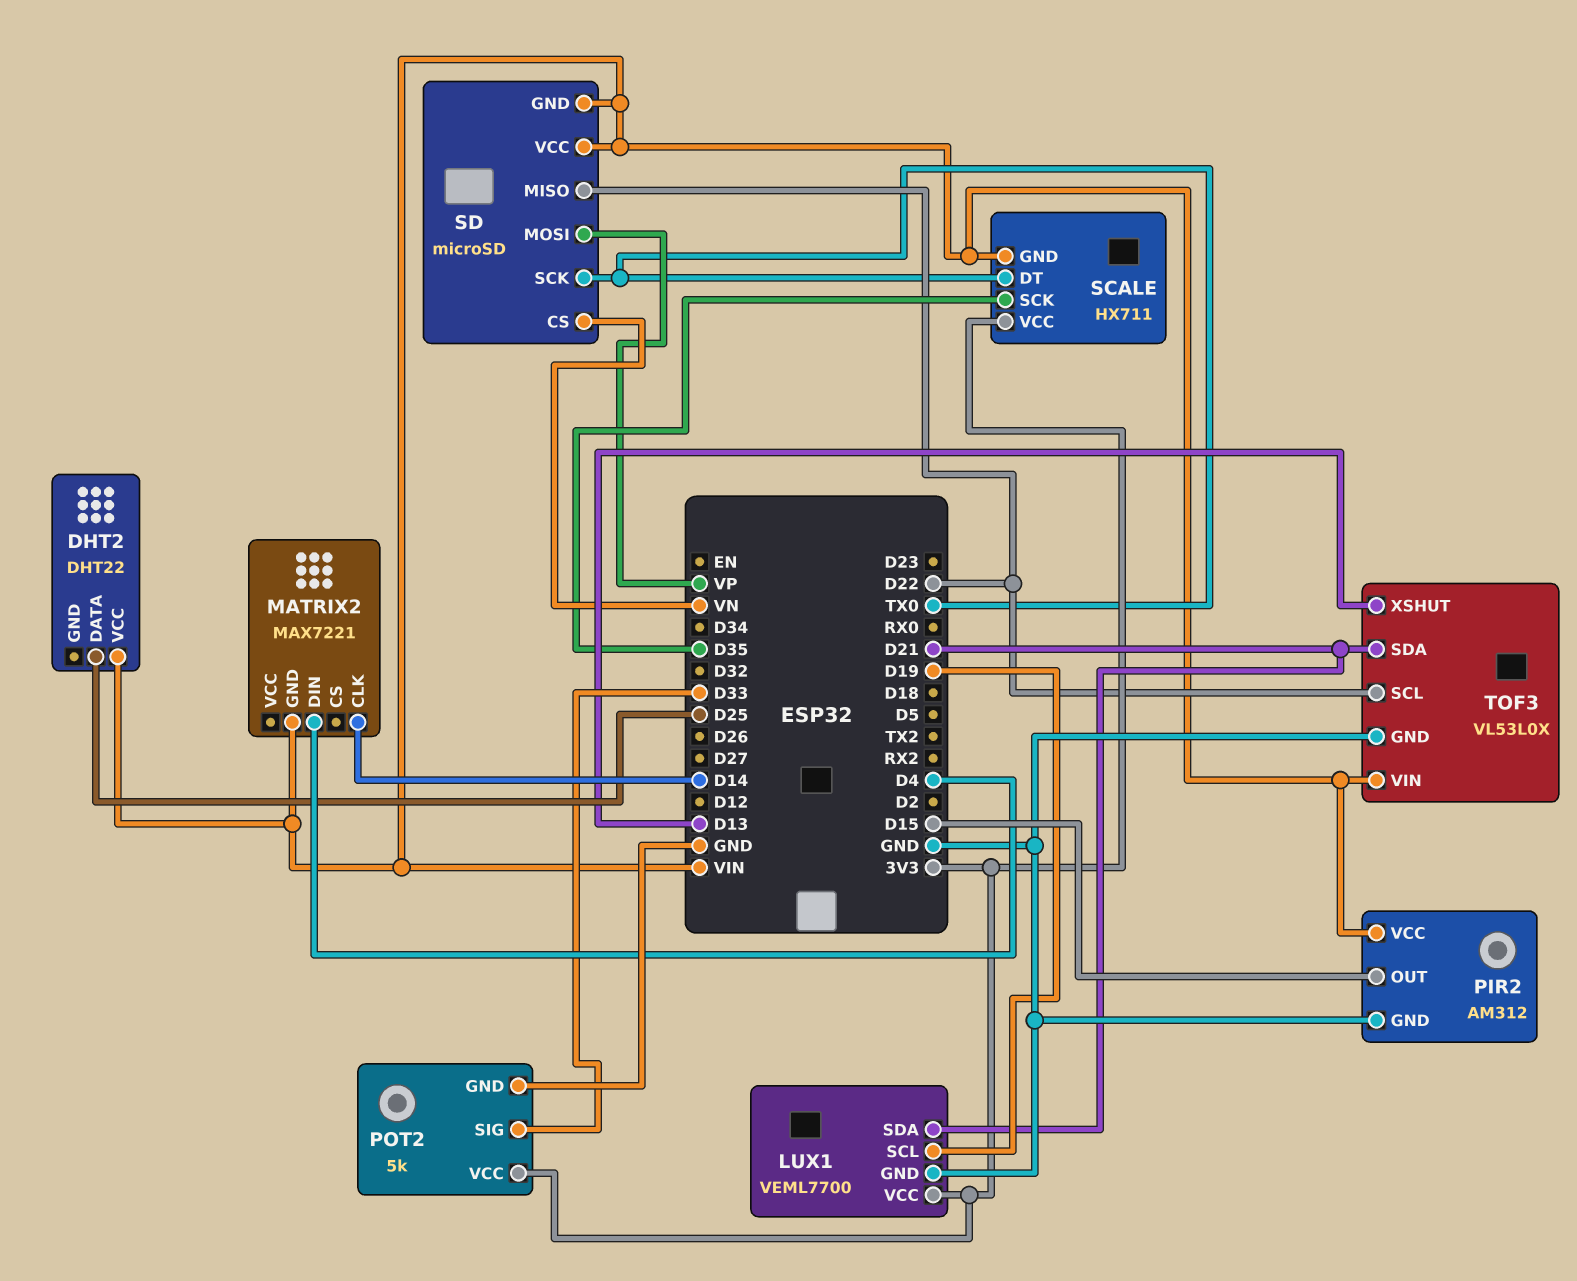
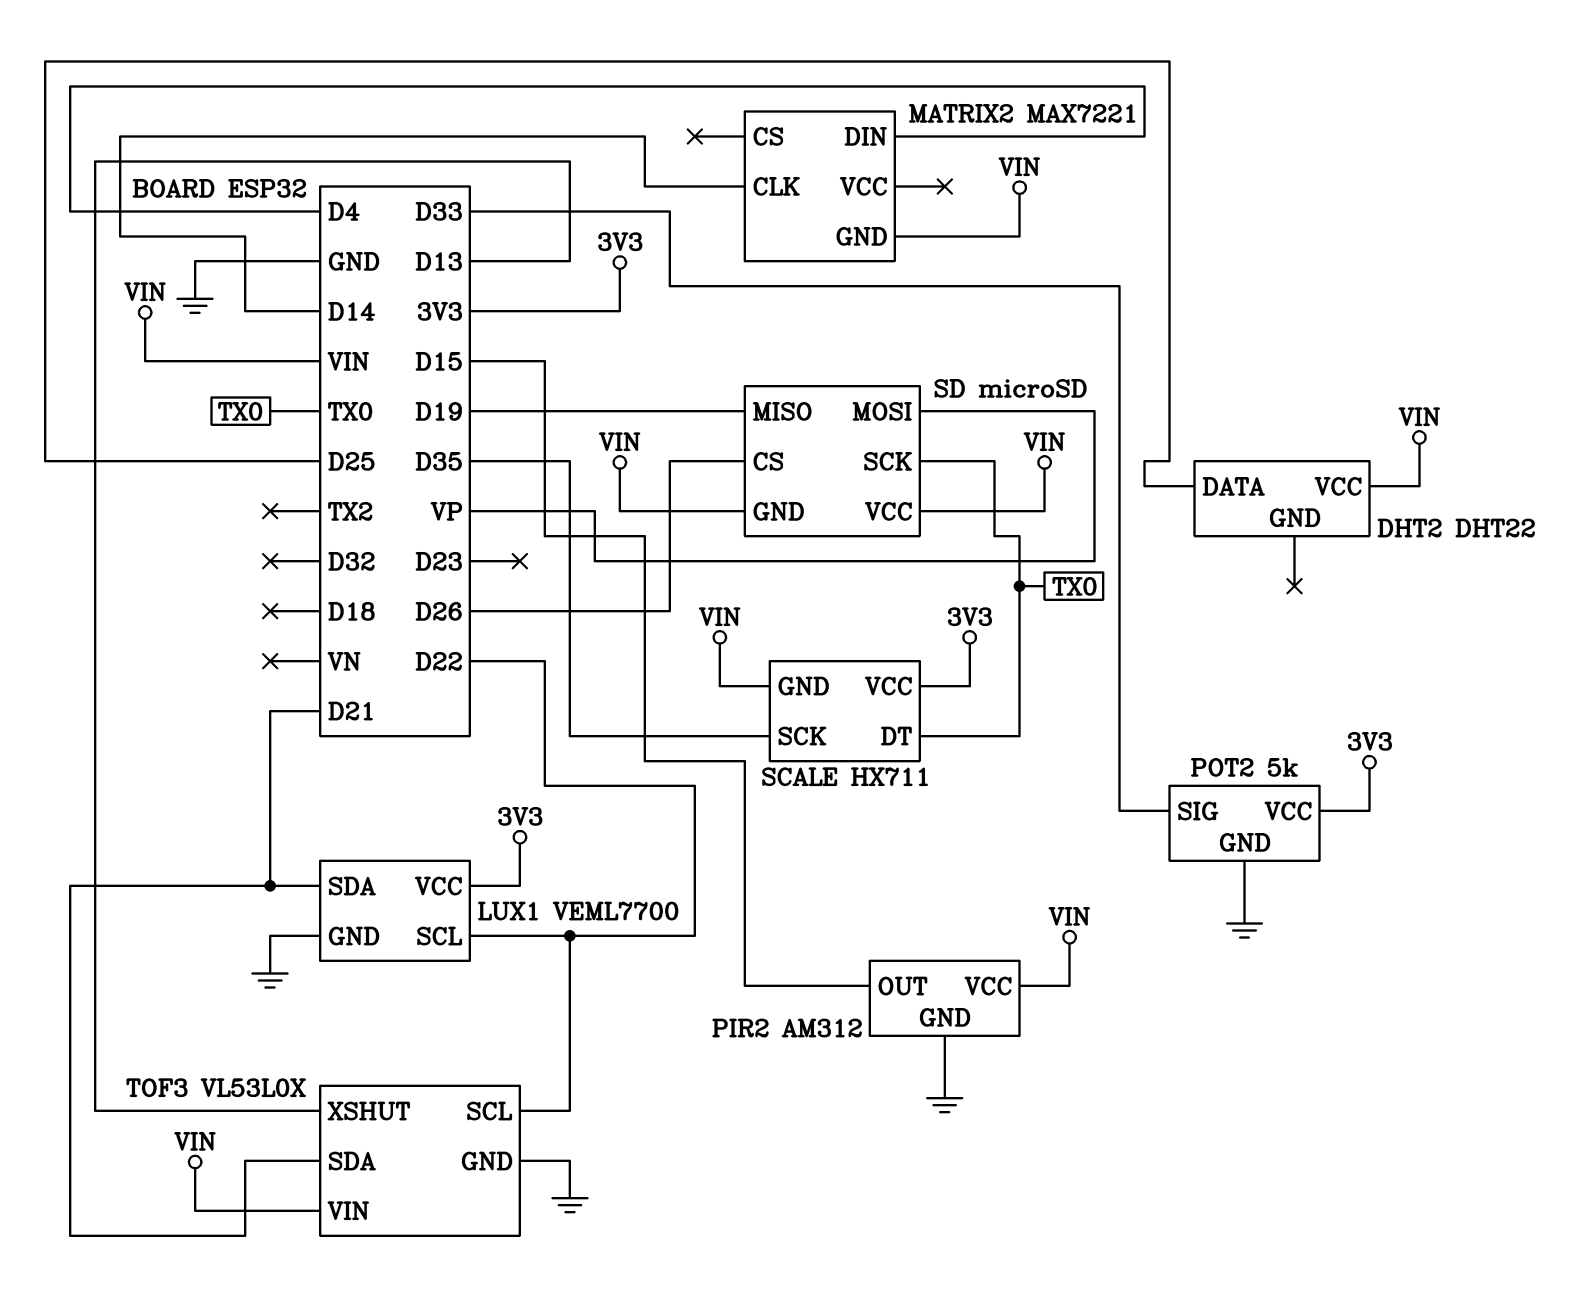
LUX1 pin SCL: D19 -> D22
SD pin CS: VN -> D26
SD pin MISO: D22 -> D19

